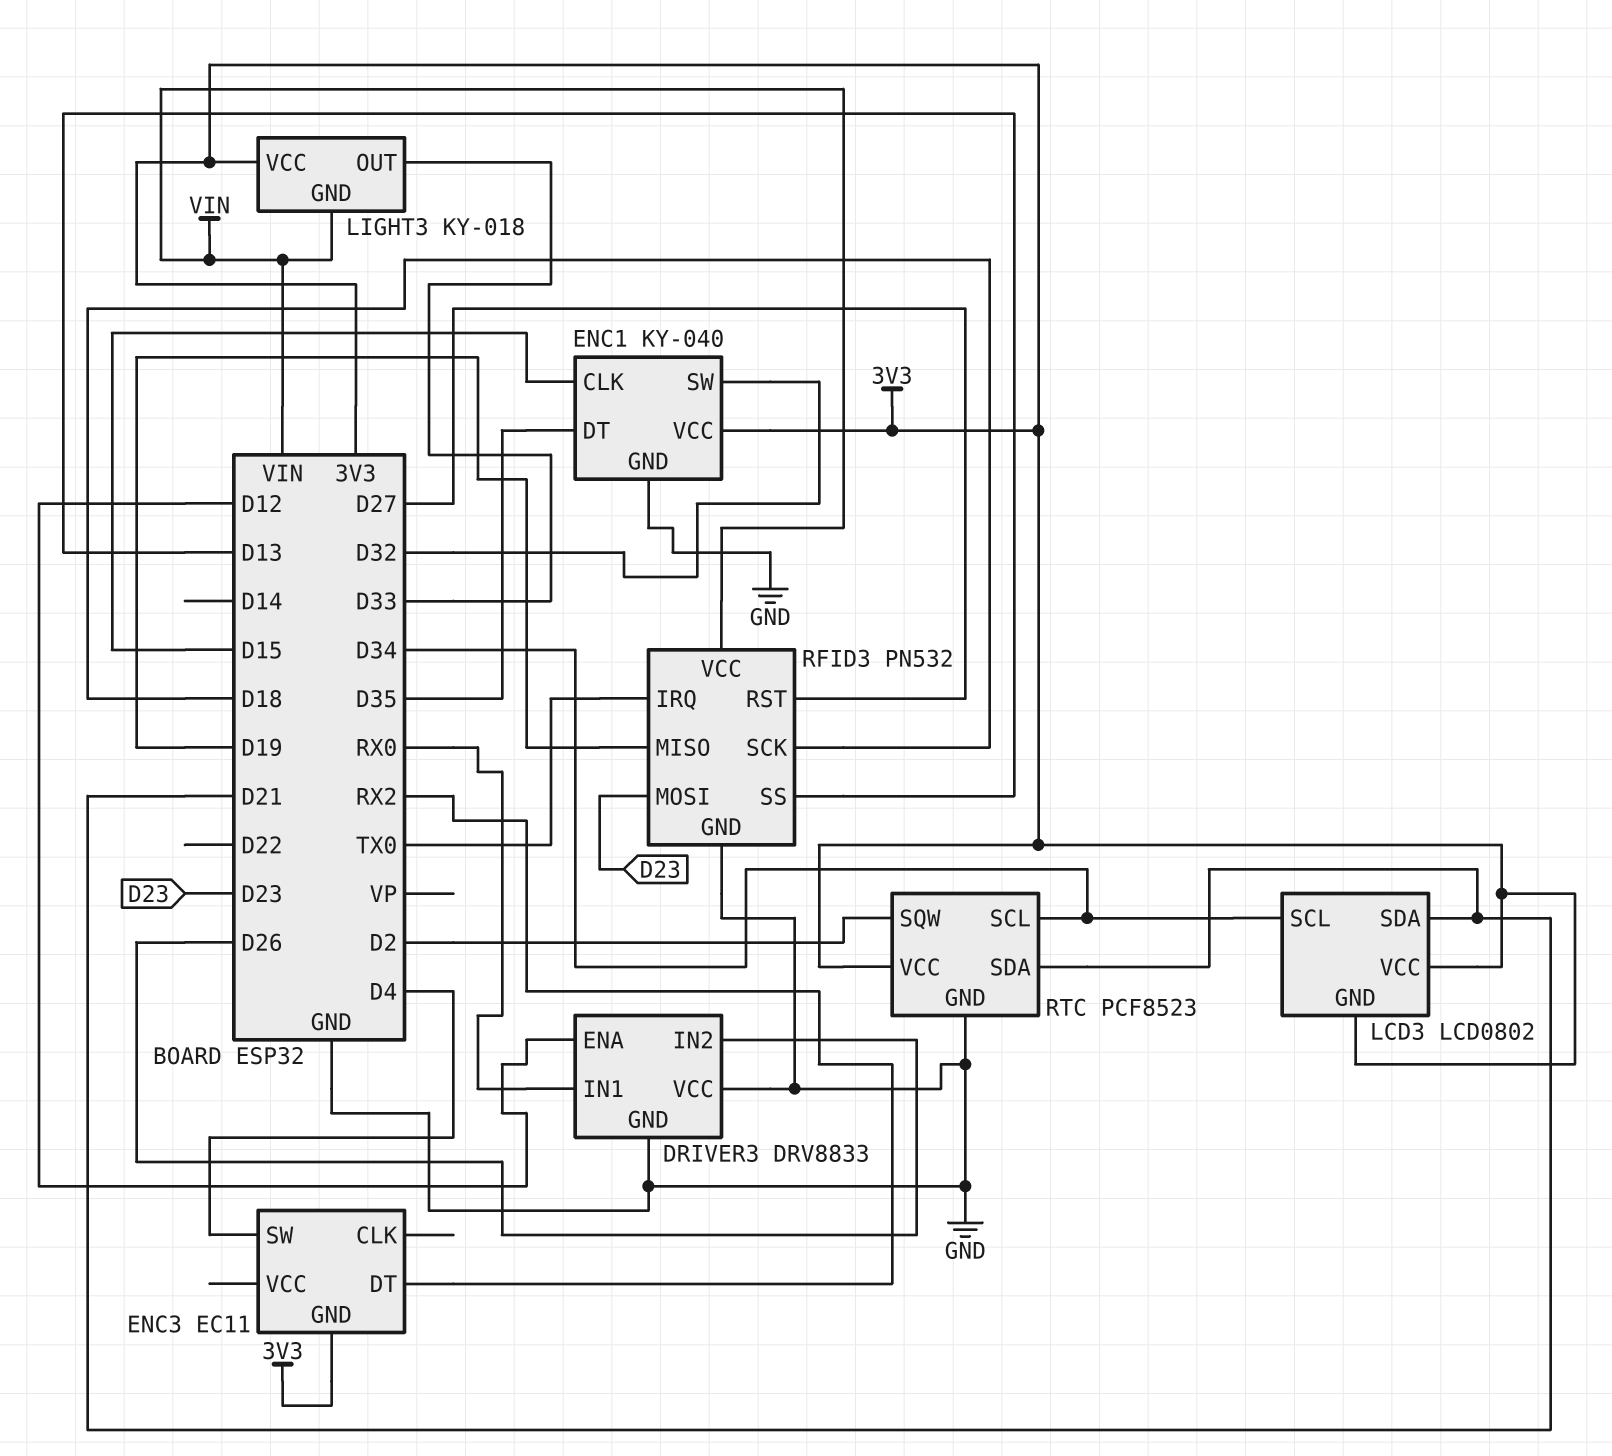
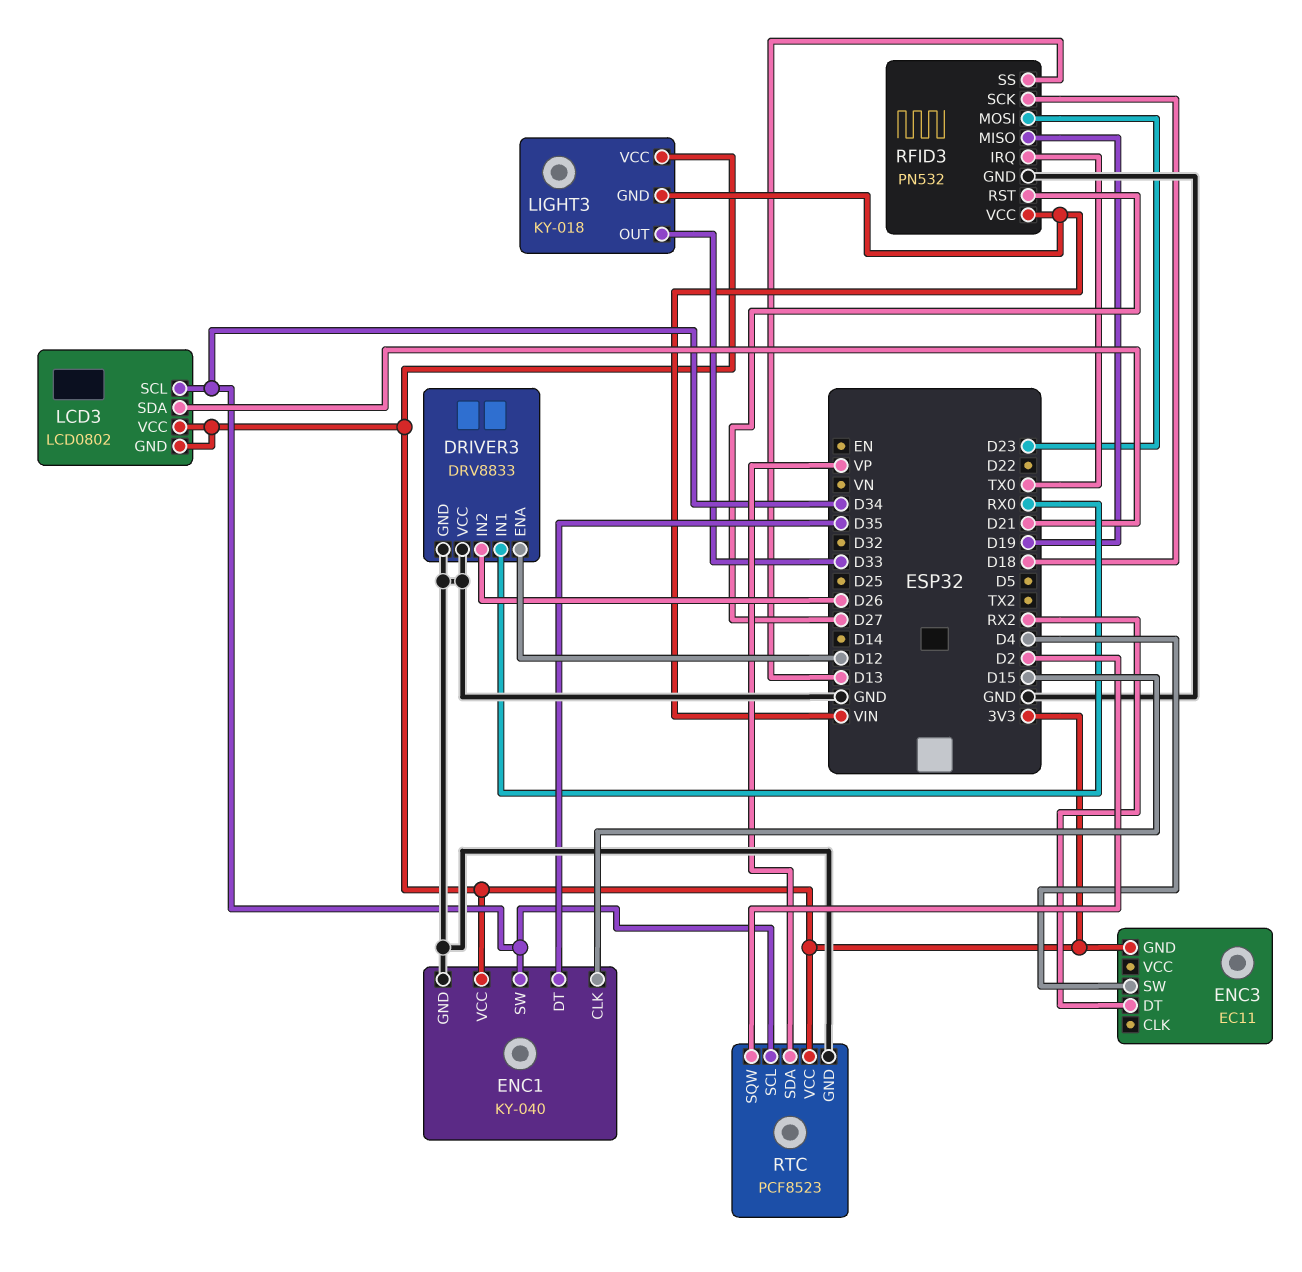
ENC1 pin SW: D32 -> D34
RTC pin SDA: D21 -> VP

